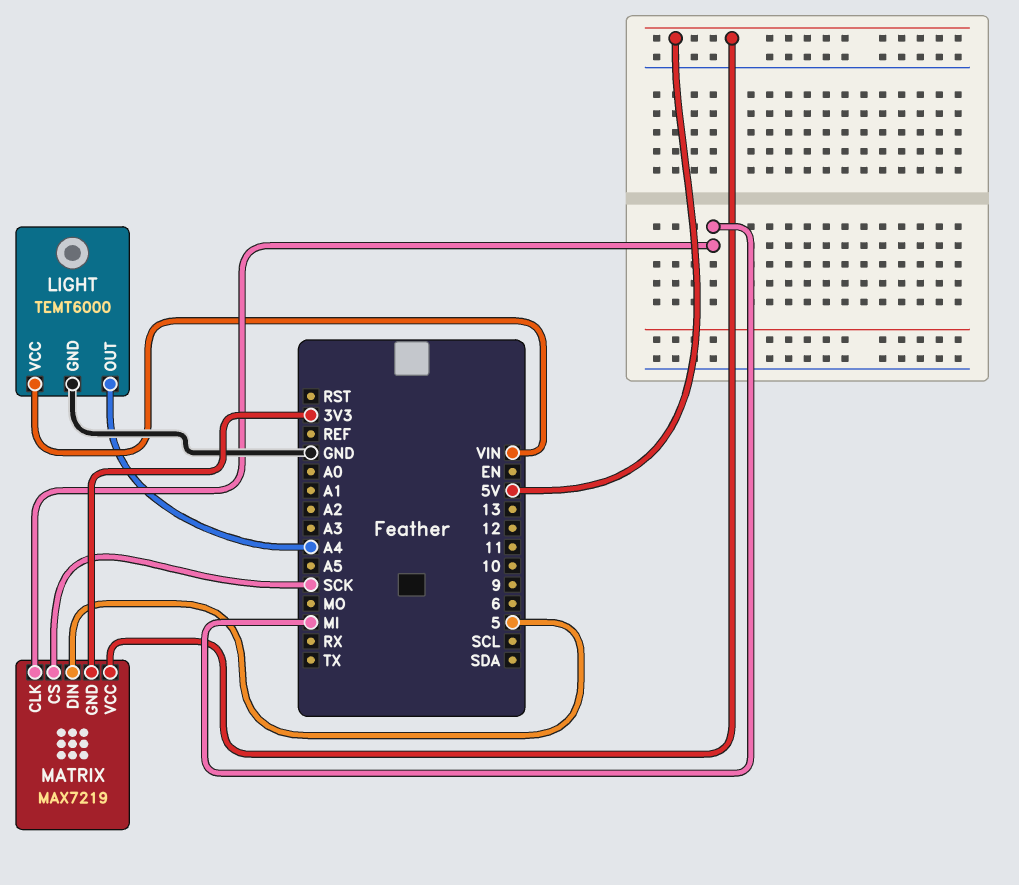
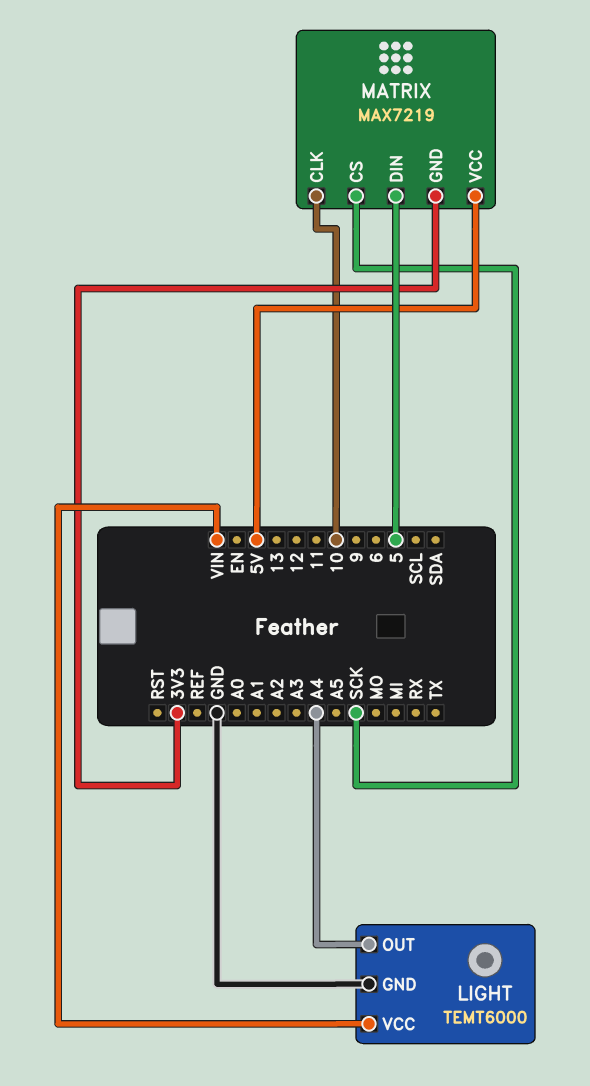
MATRIX pin CLK: MI -> 10

